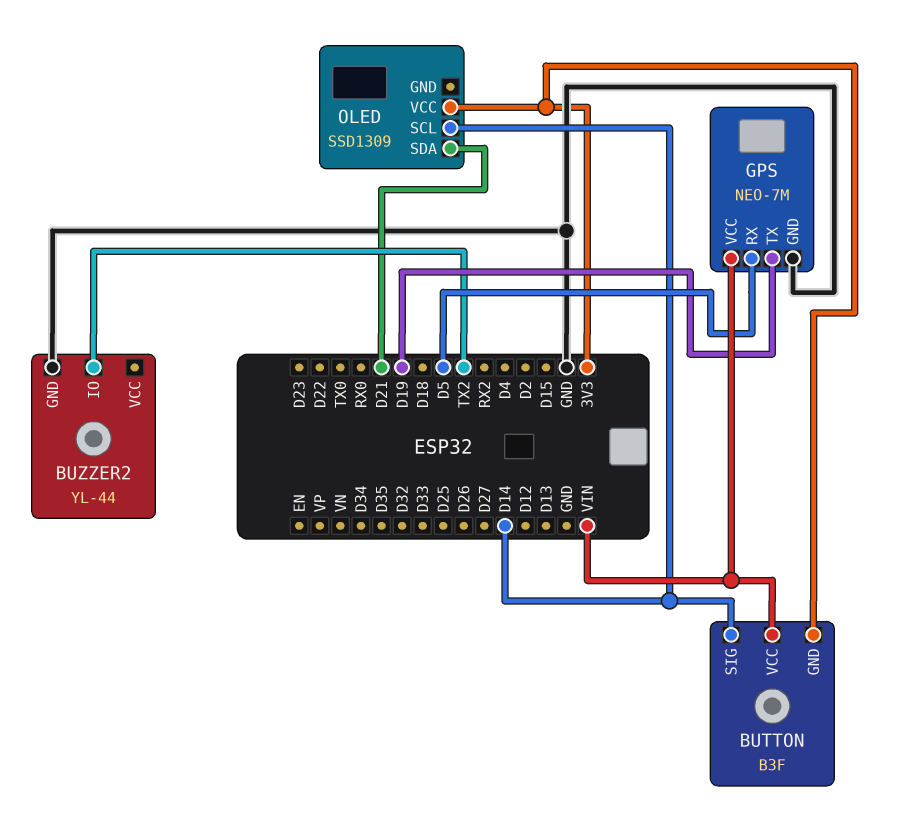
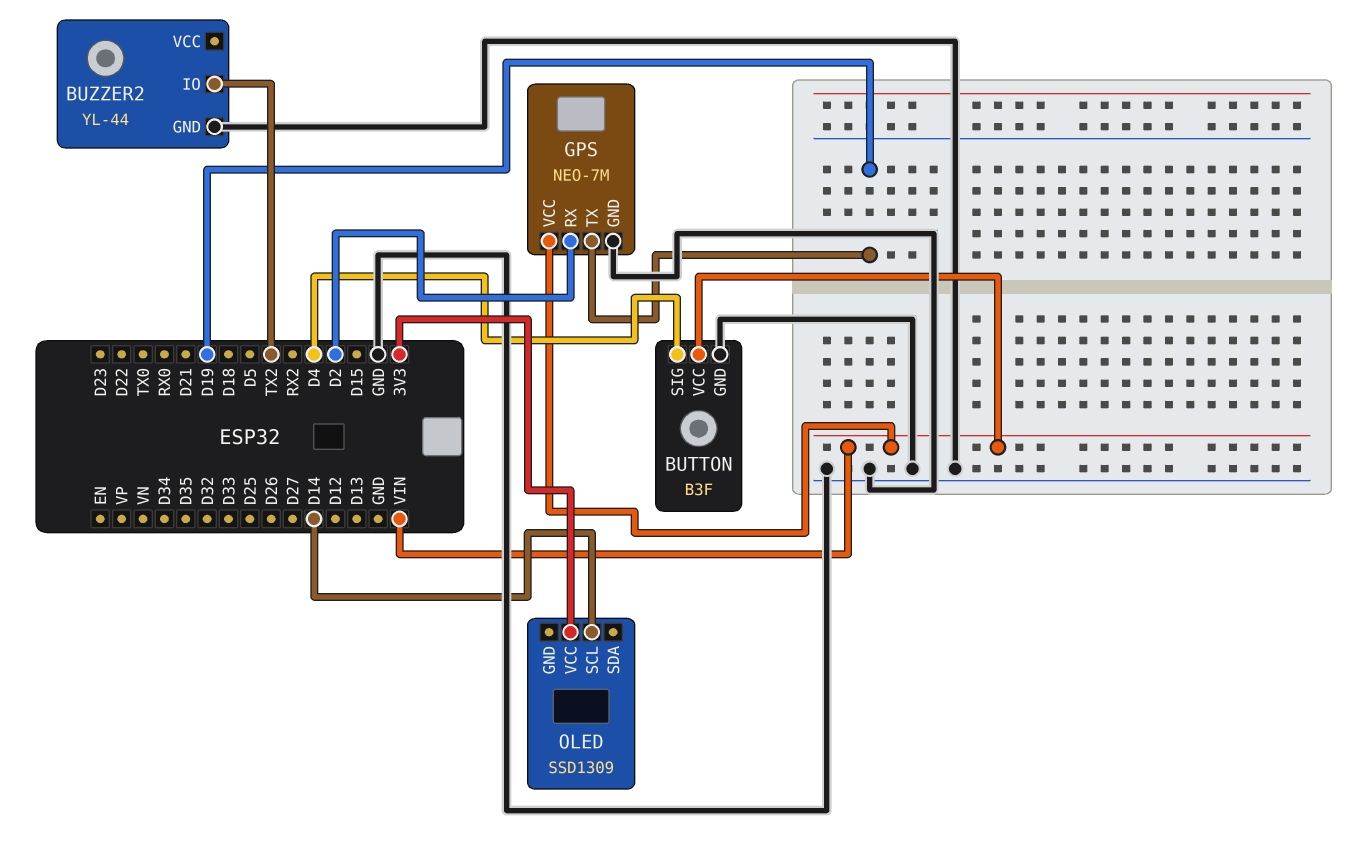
BUTTON pin GND: 3V3 -> GND
BUTTON pin SIG: D14 -> D4
GPS pin RX: D5 -> D2
OLED pin SDA: D21 -> none

